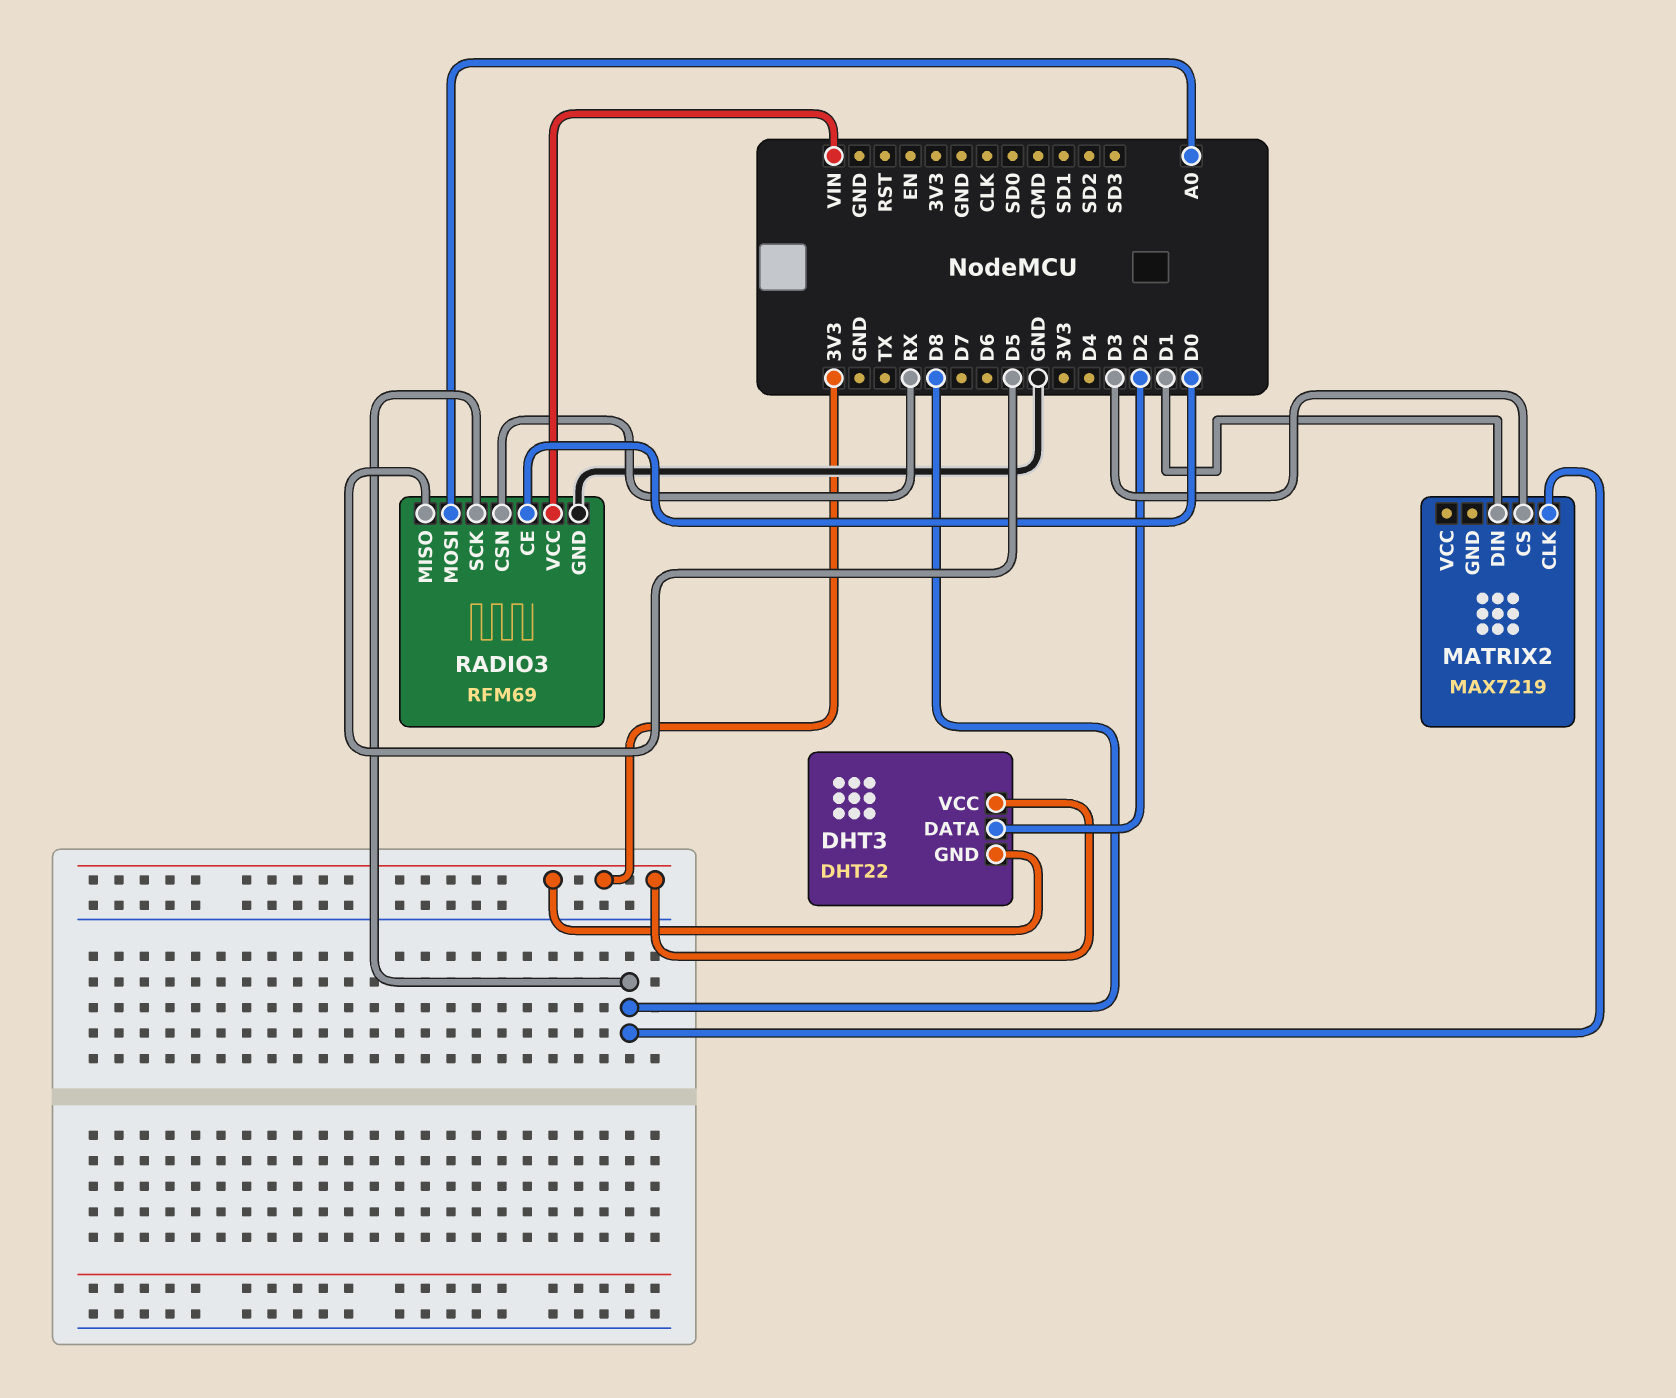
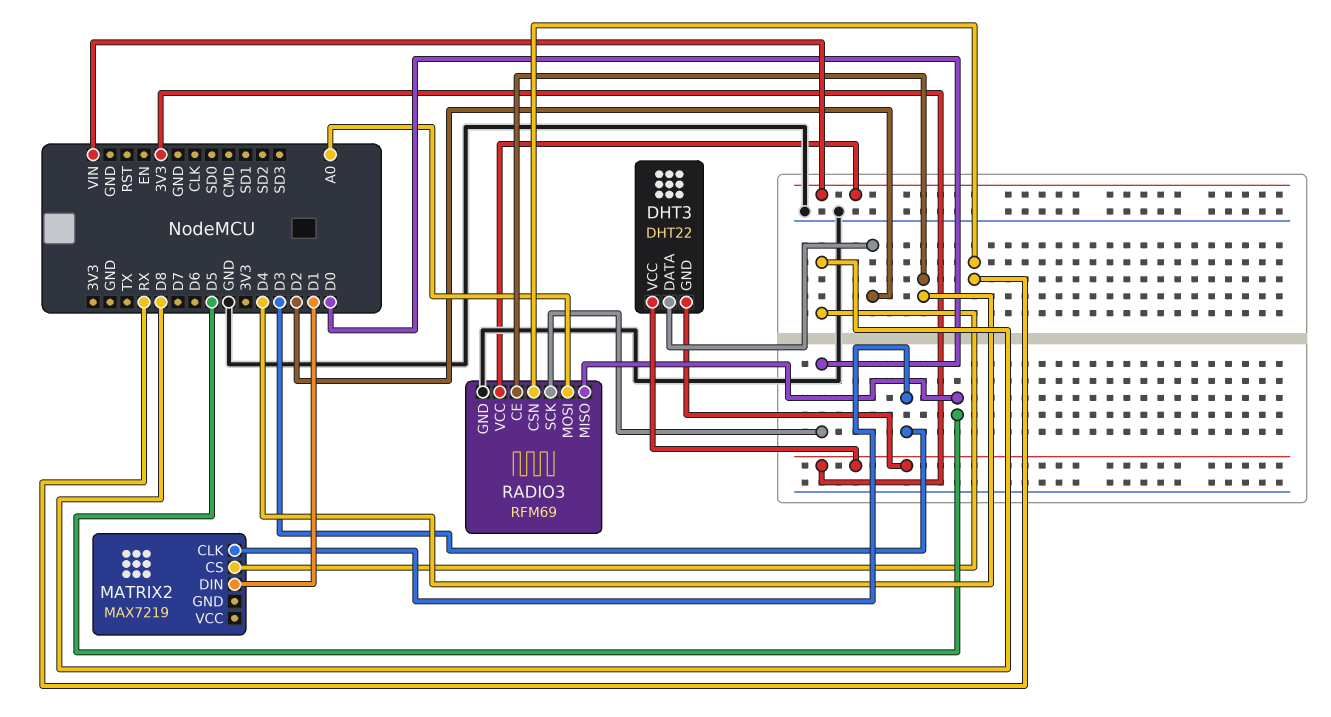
MATRIX2 pin CLK: D8 -> D3
MATRIX2 pin CS: D3 -> D8
RADIO3 pin CE: D0 -> D4
RADIO3 pin SCK: D8 -> D0

